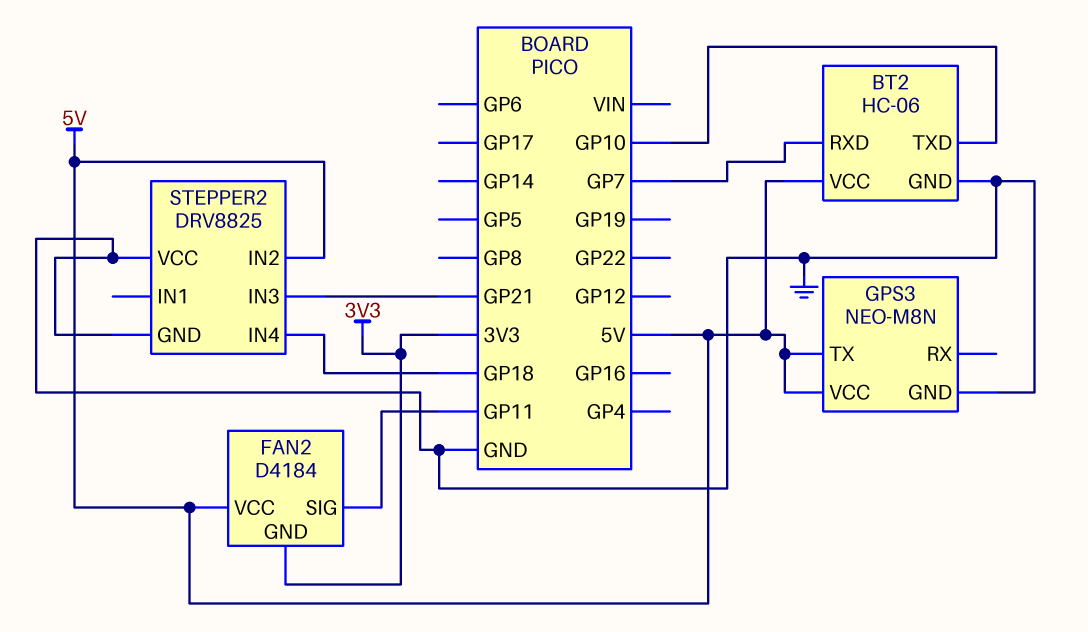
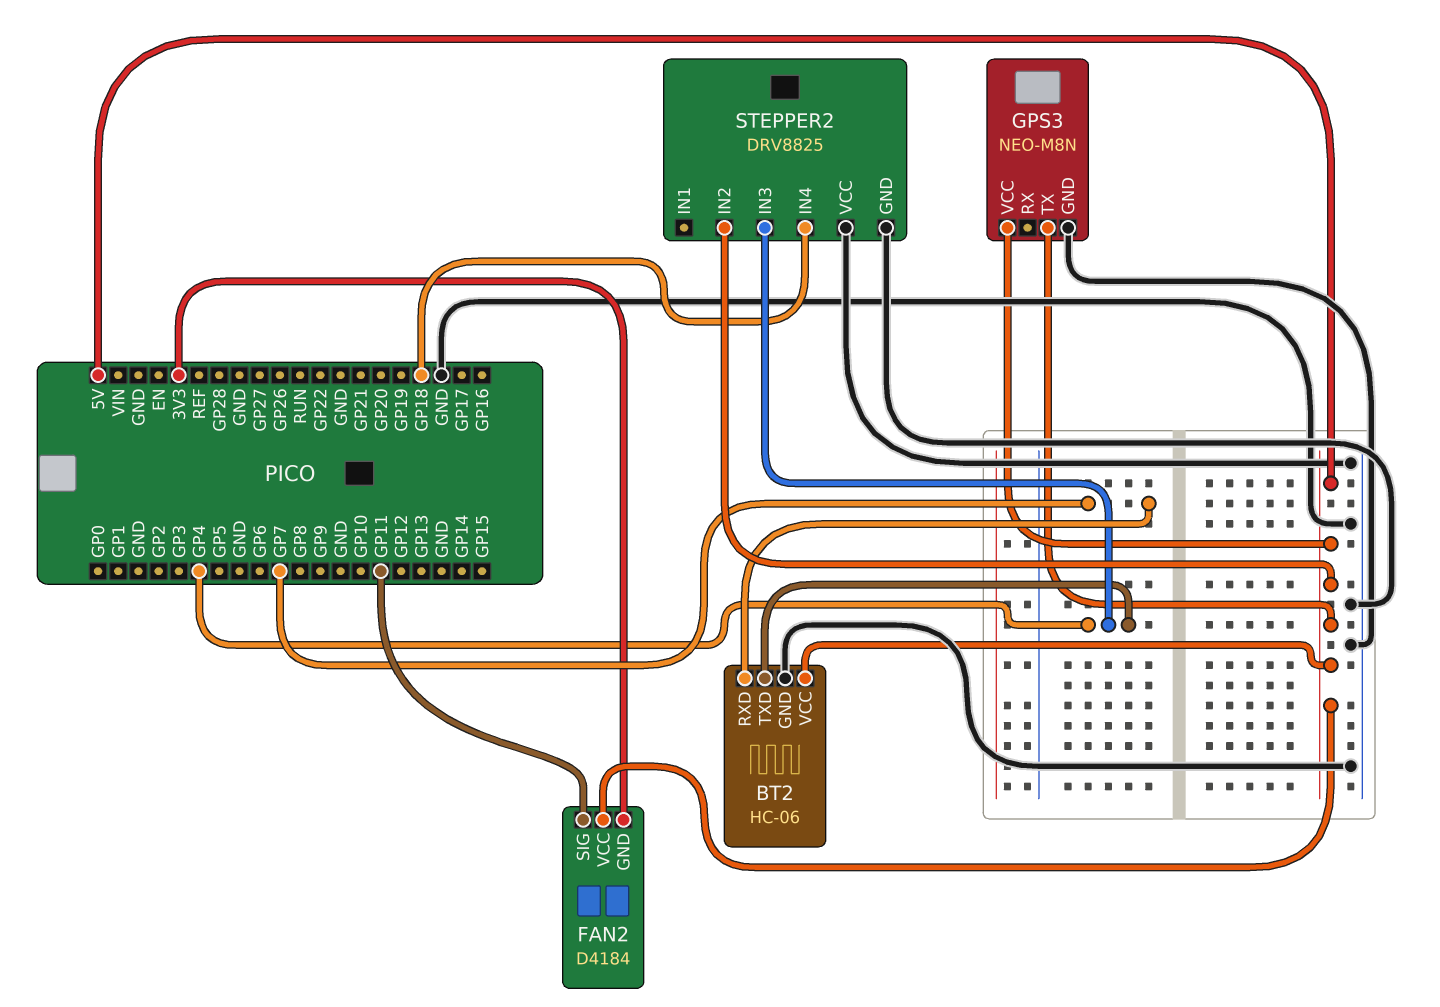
BT2 pin TXD: GP10 -> GP4
STEPPER2 pin IN3: GP21 -> GP4

